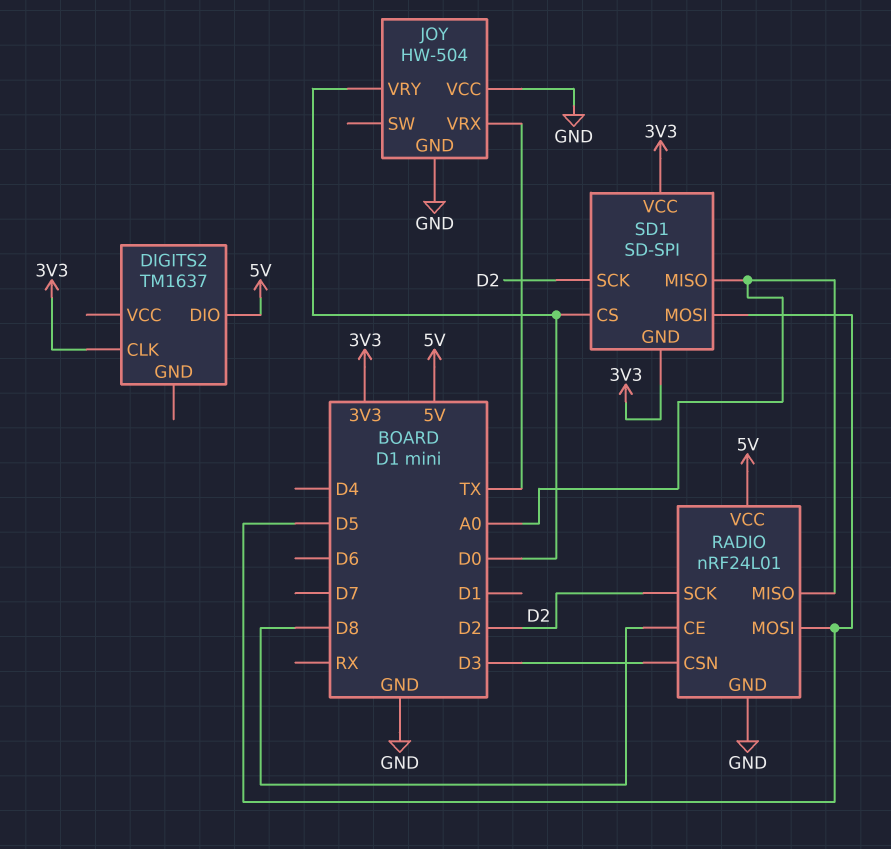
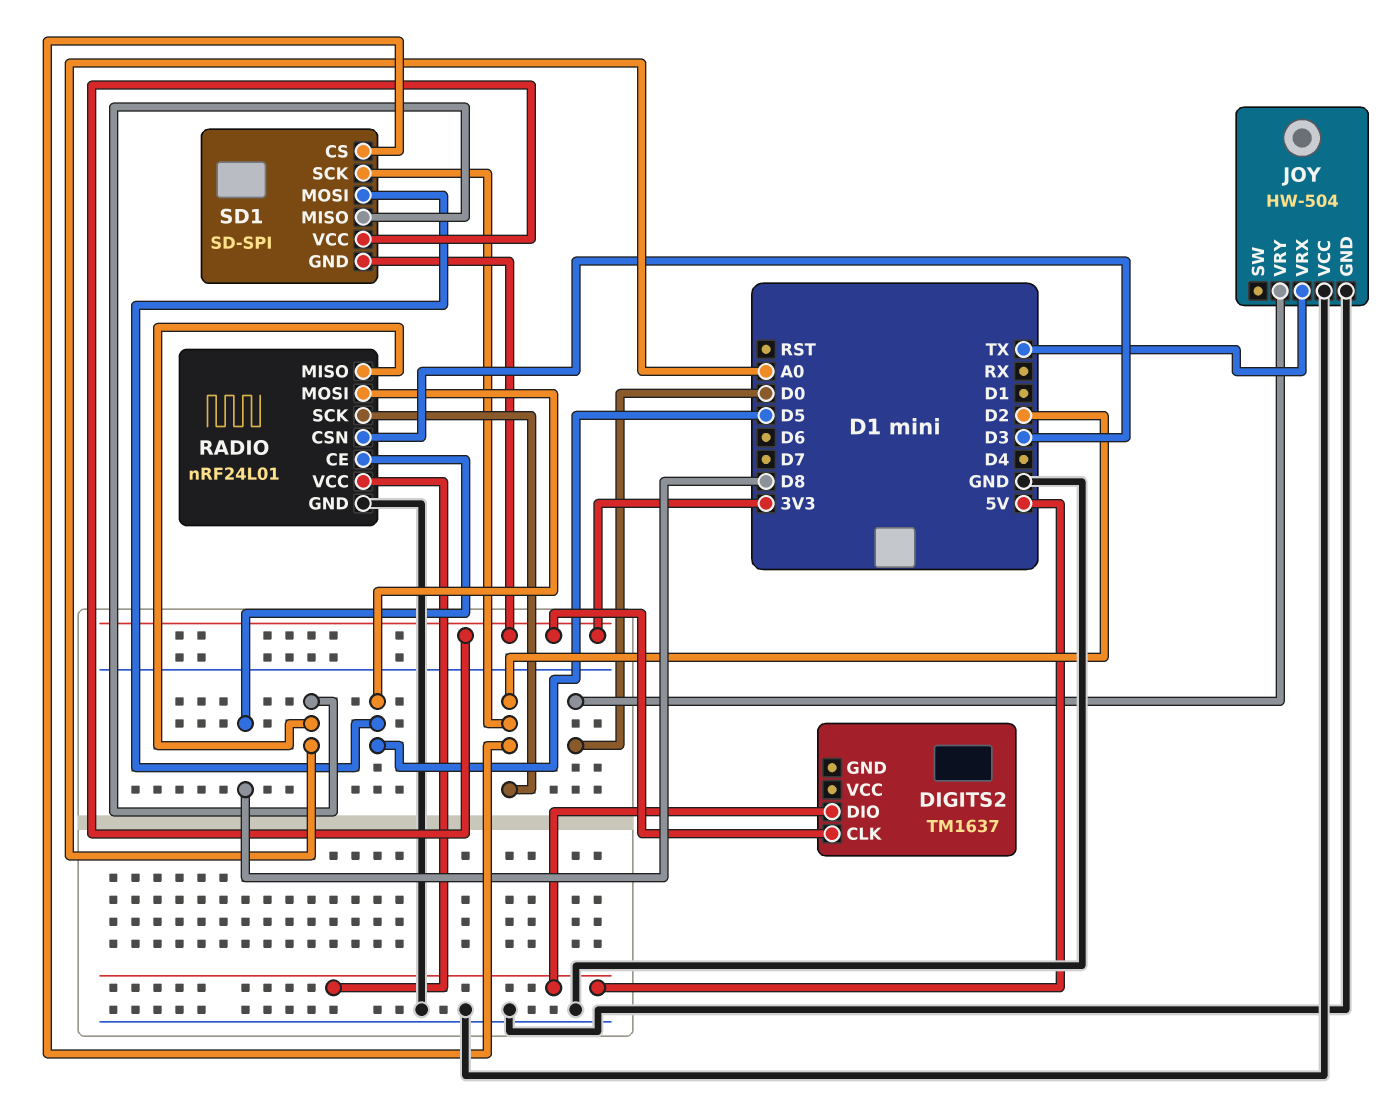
SD1 pin CS: D0 -> D2

